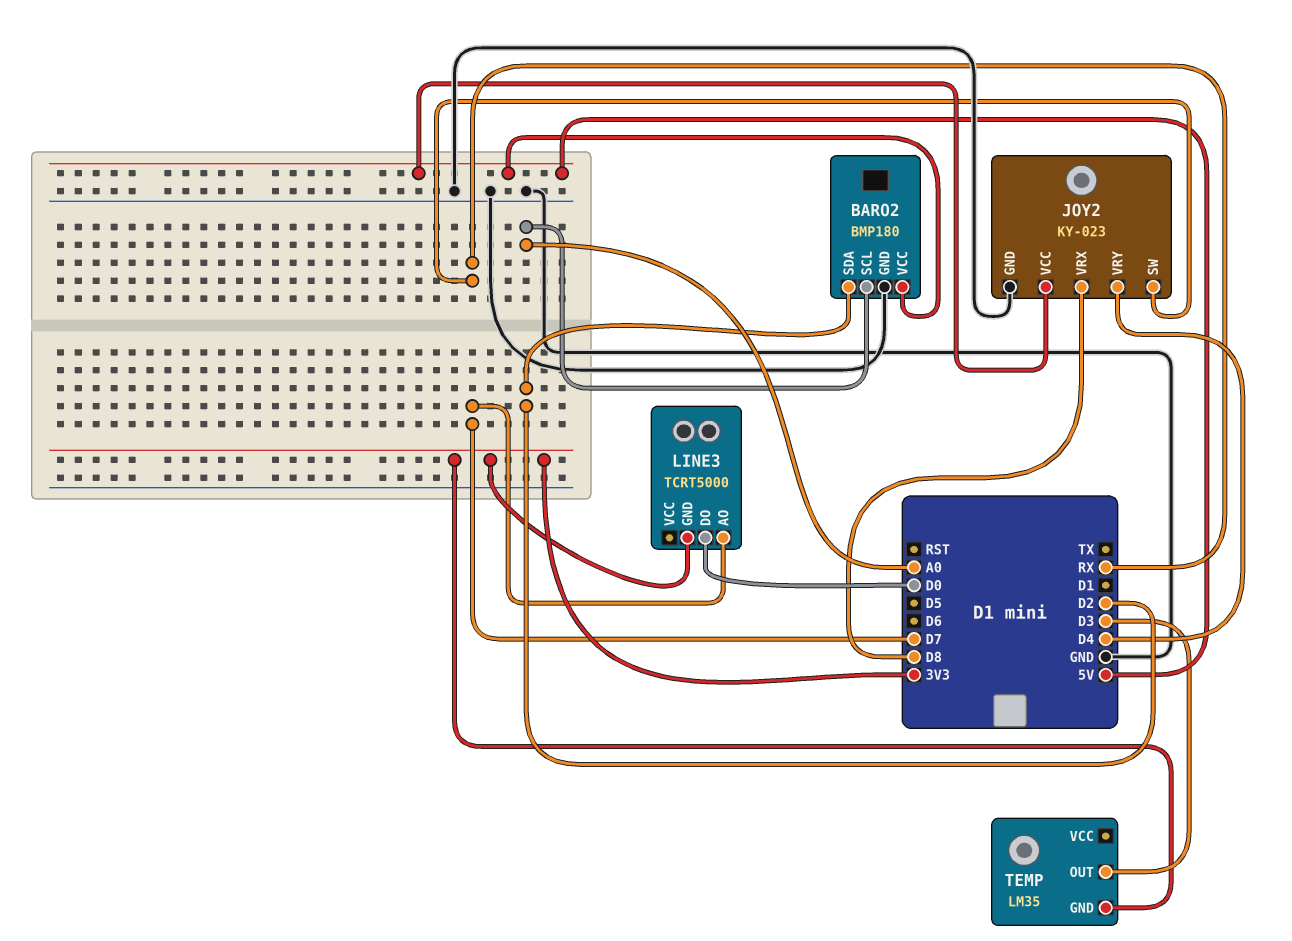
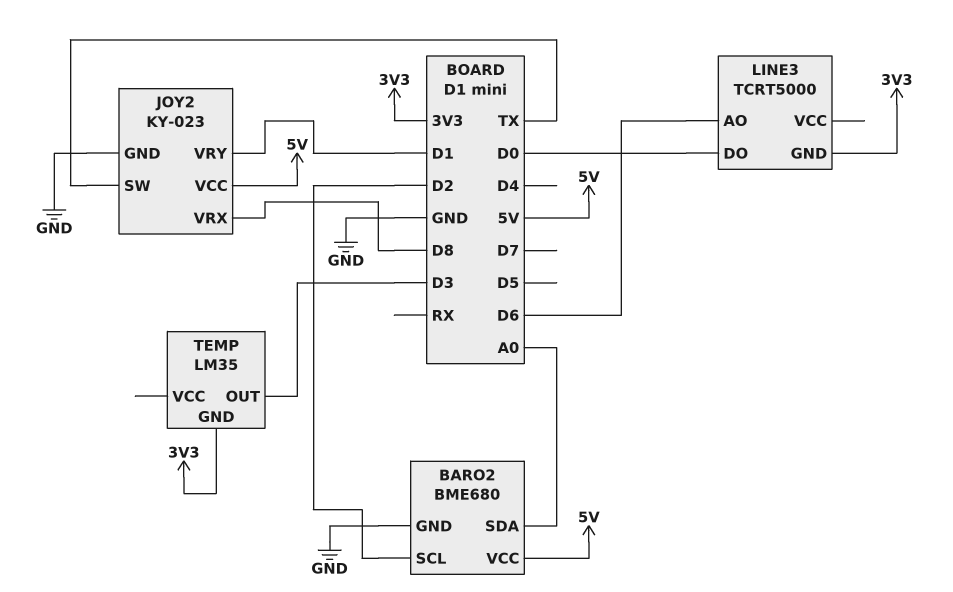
BARO2: BMP180 -> BME680
BARO2 pin SCL: A0 -> D2
BARO2 pin SDA: D2 -> A0
JOY2 pin SW: RX -> TX
JOY2 pin VRY: D4 -> D1
LINE3 pin AO: D7 -> D6

